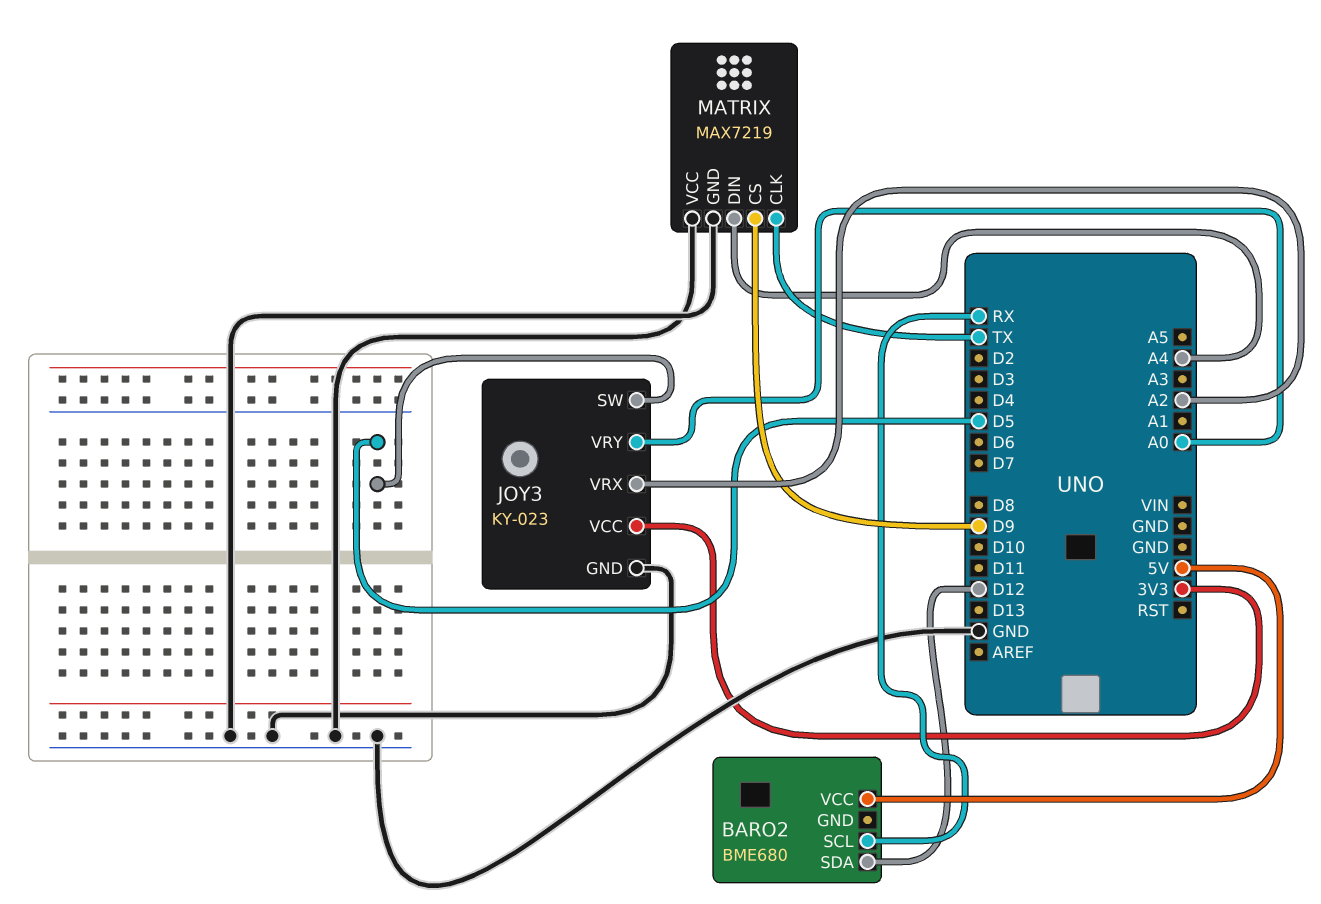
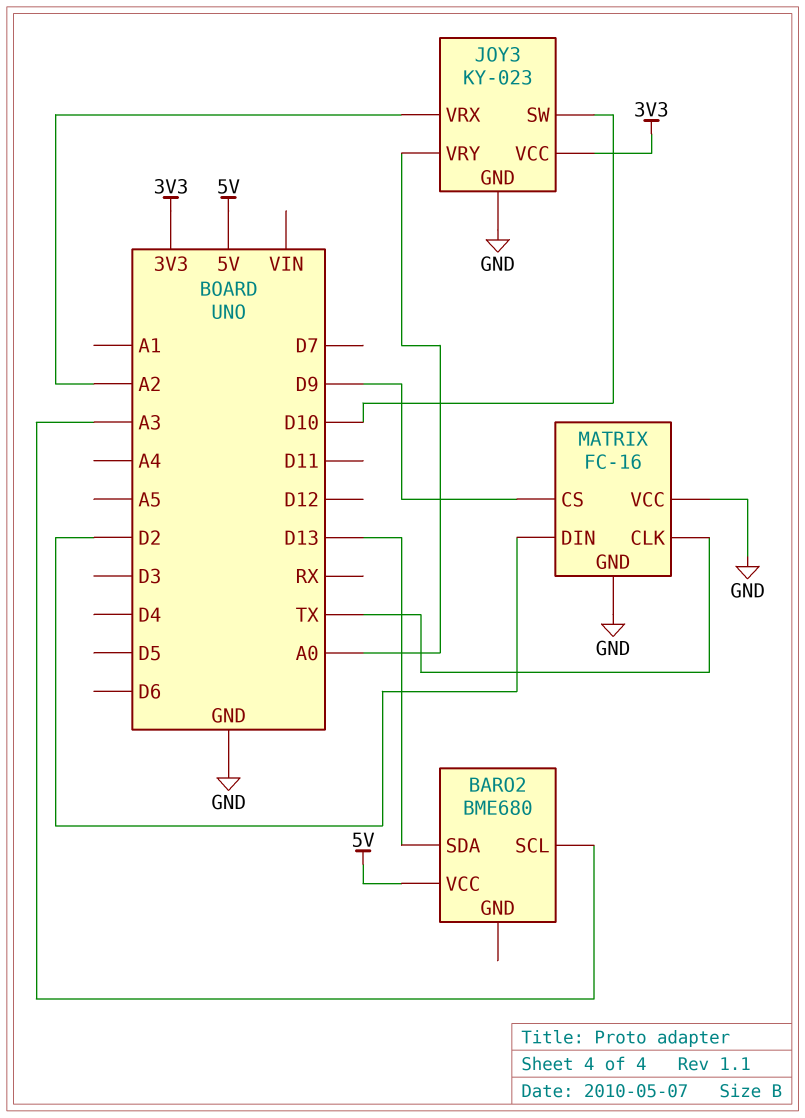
BARO2 pin SCL: RX -> A3
BARO2 pin SDA: D12 -> D13
JOY3 pin SW: D5 -> D10
MATRIX: MAX7219 -> FC-16
MATRIX pin DIN: A4 -> D2

